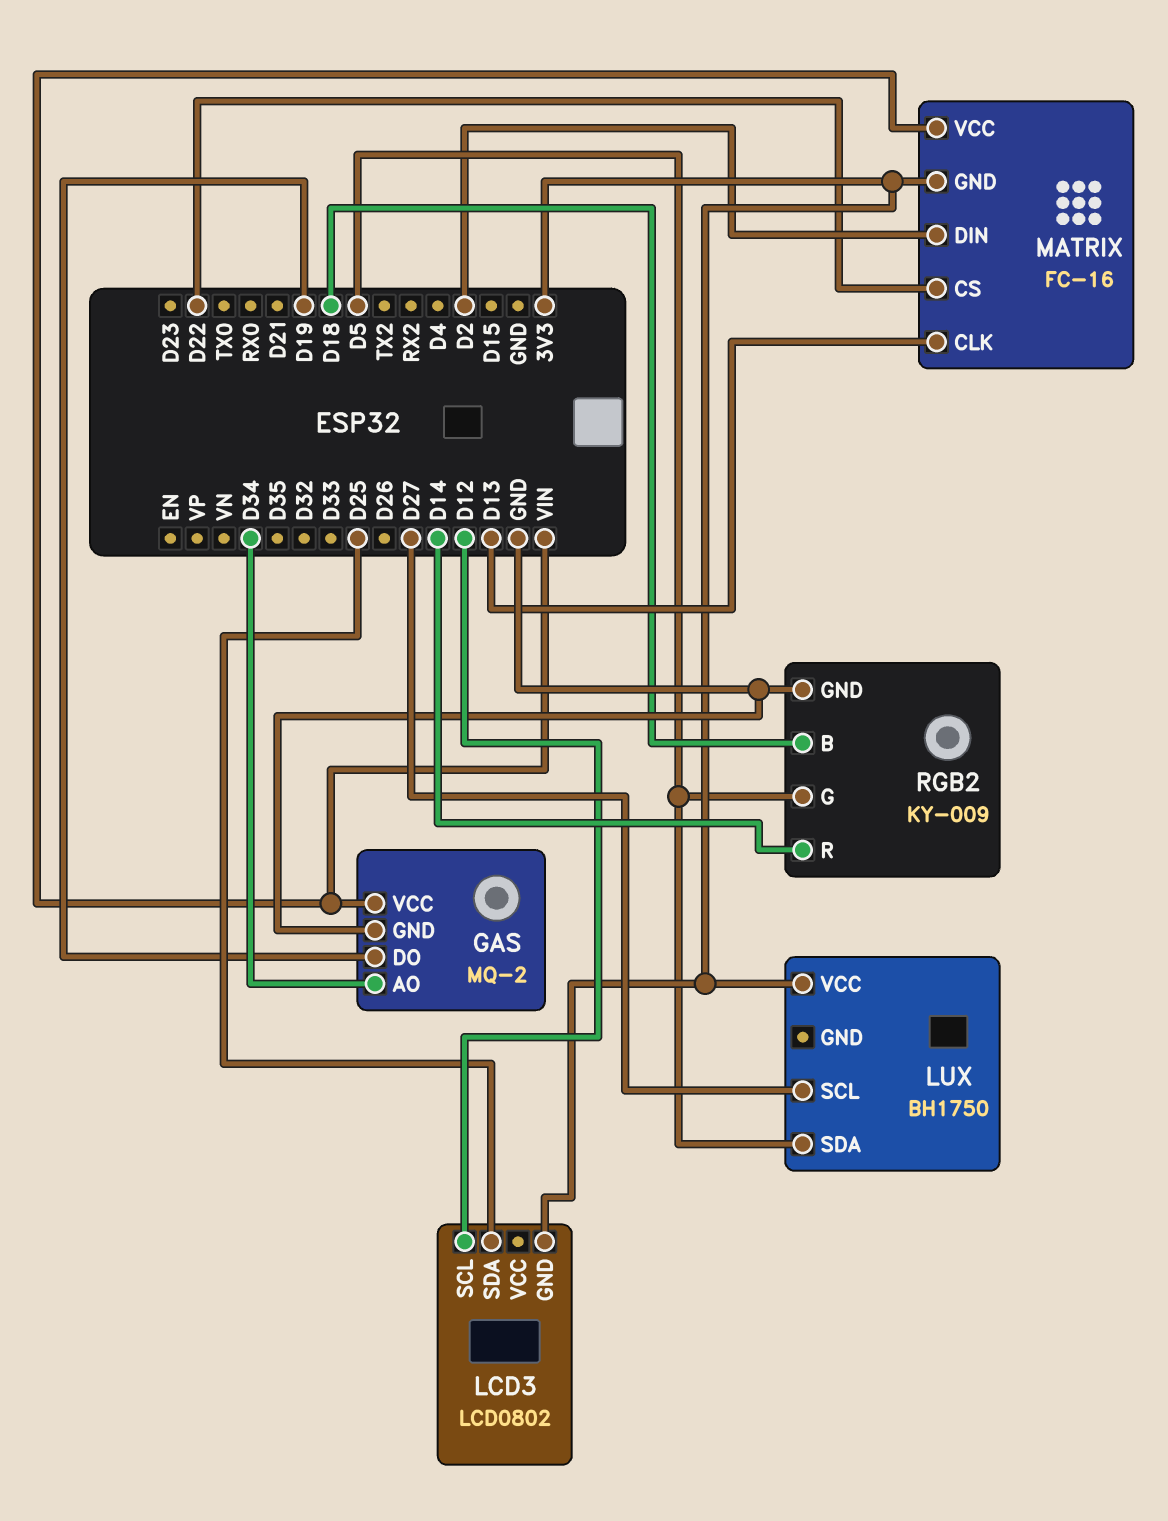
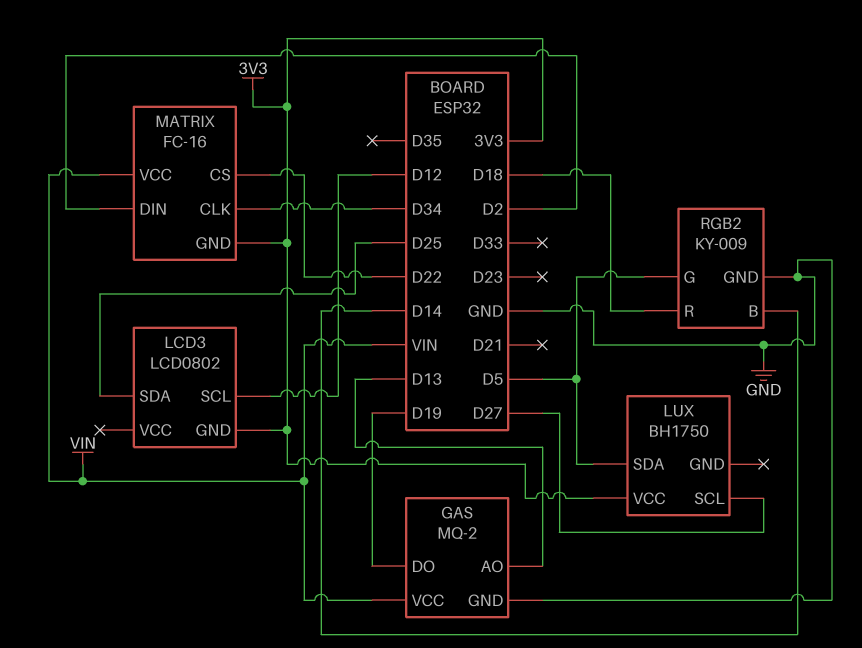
GAS pin AO: D34 -> D13
MATRIX pin CLK: D13 -> D34
RGB2 pin B: D18 -> D14
RGB2 pin R: D14 -> D18

